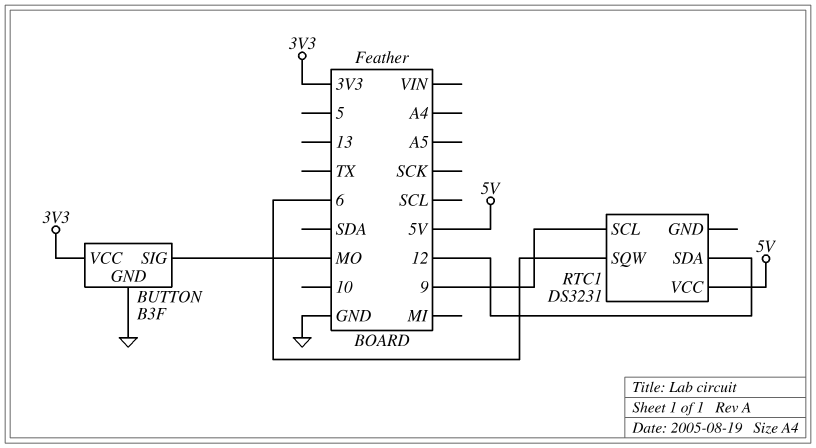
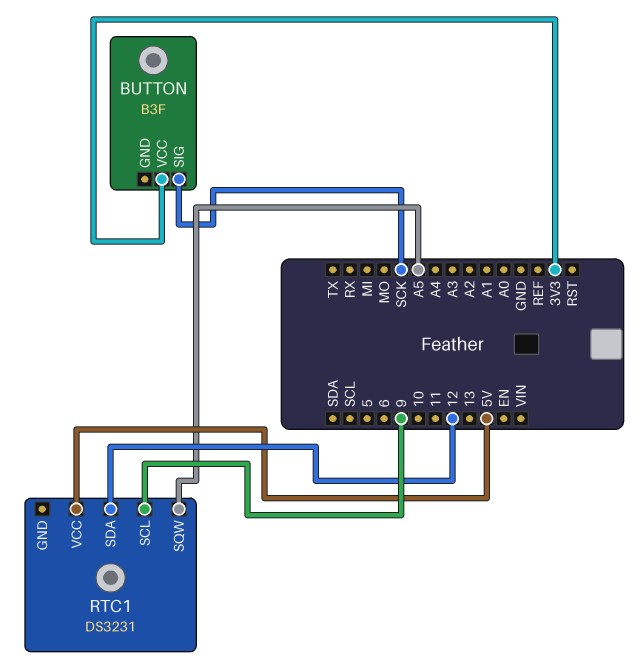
BUTTON pin GND: GND -> none
BUTTON pin SIG: MO -> SCK
RTC1 pin SQW: 6 -> A5

